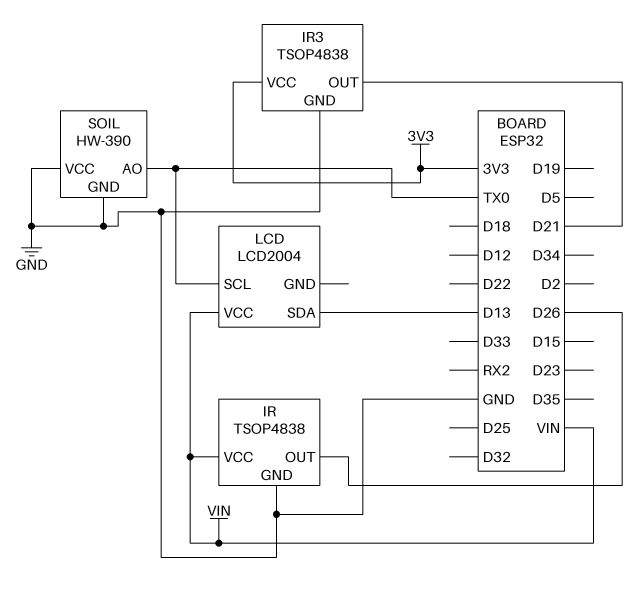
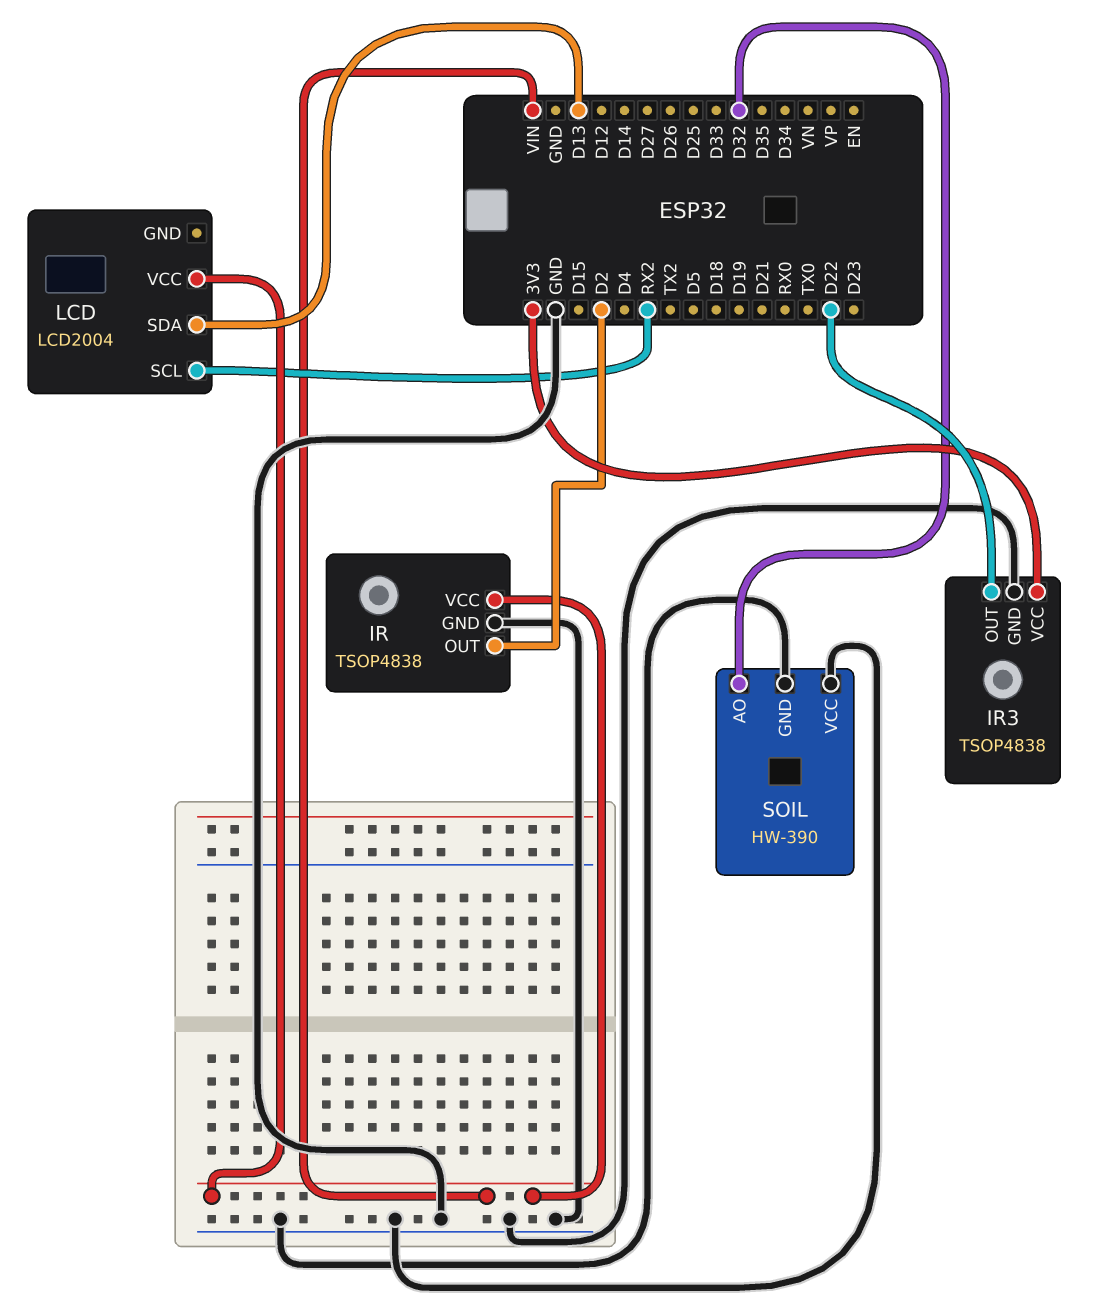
IR pin OUT: D26 -> D2
IR3 pin OUT: D21 -> D22
LCD pin SCL: TX0 -> RX2
SOIL pin AO: TX0 -> D32

